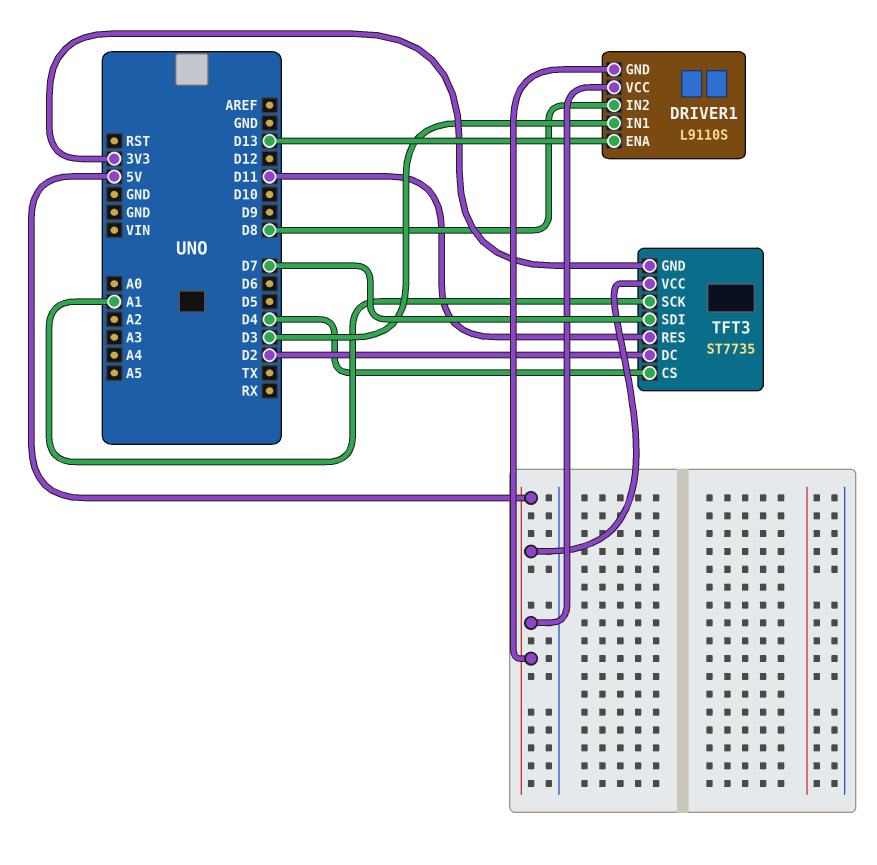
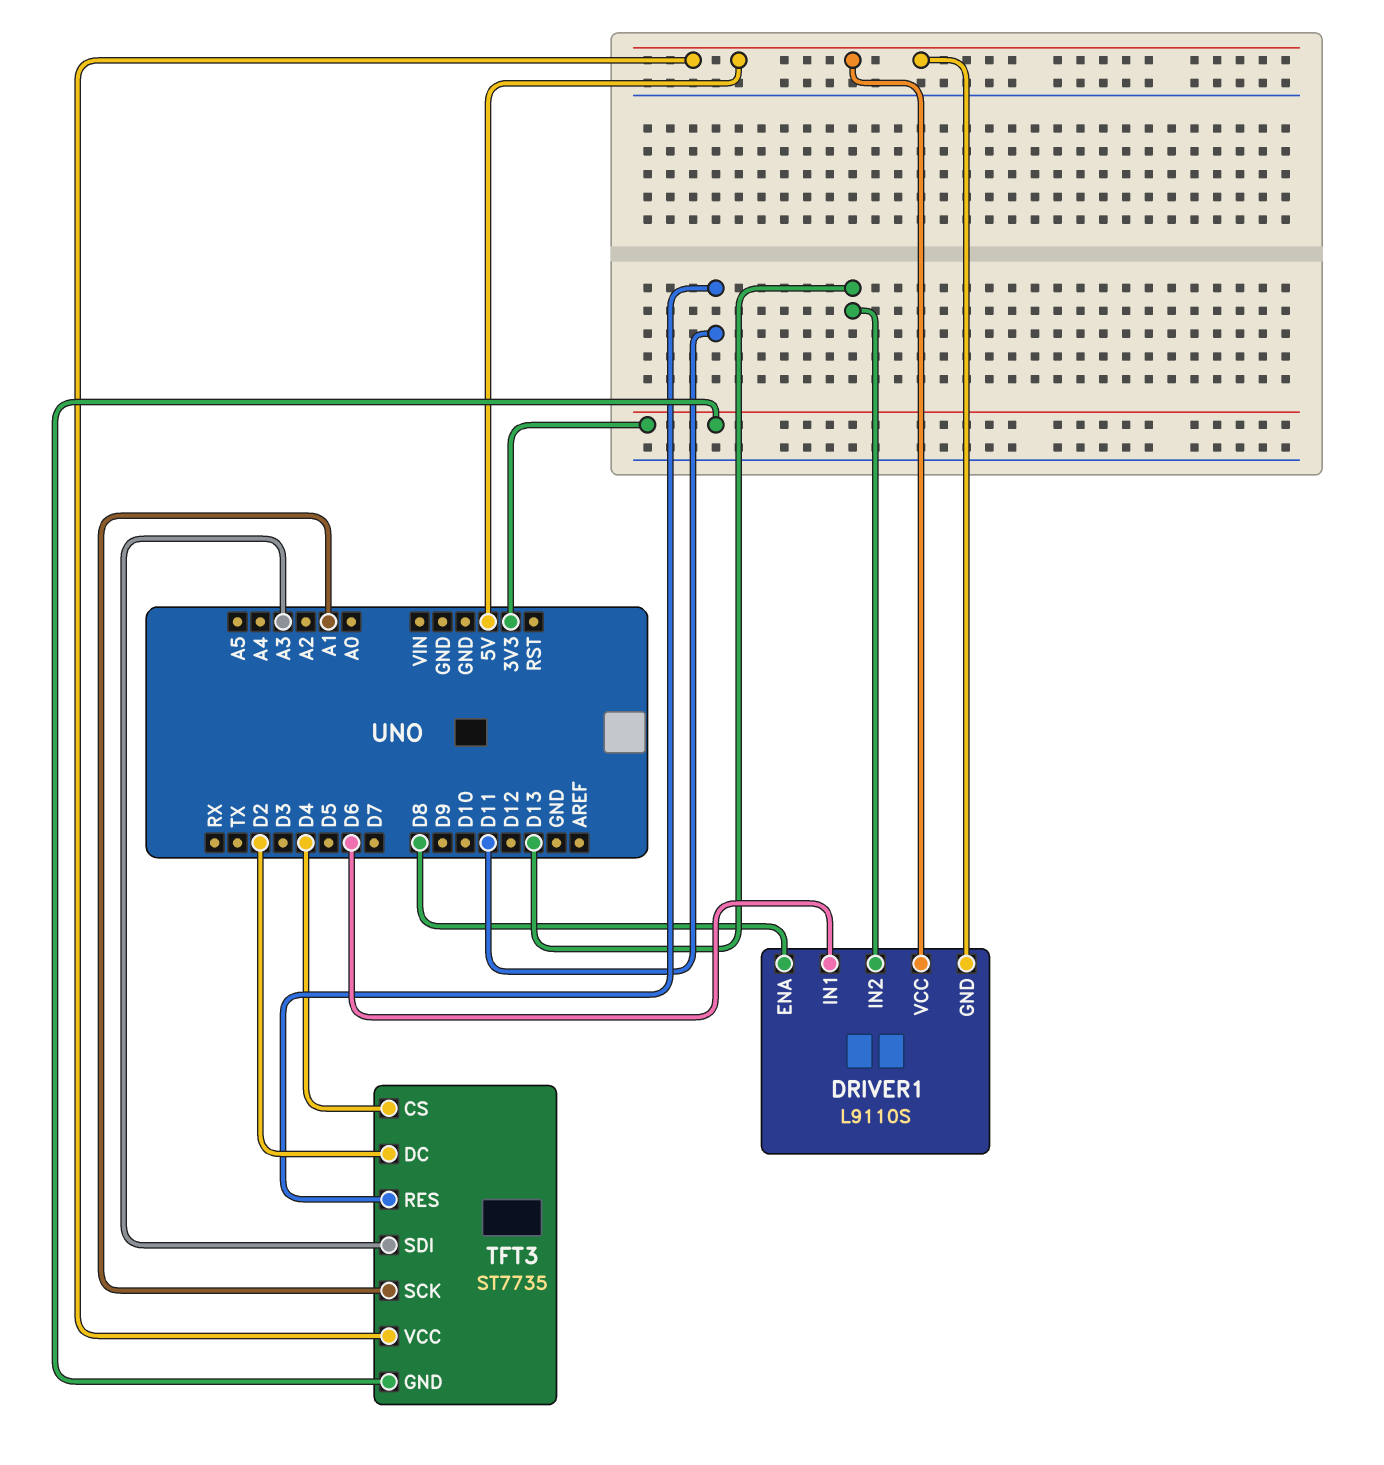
DRIVER1 pin ENA: D13 -> D8
DRIVER1 pin IN1: D3 -> D6
DRIVER1 pin IN2: D8 -> D13
TFT3 pin SDI: D7 -> A3

